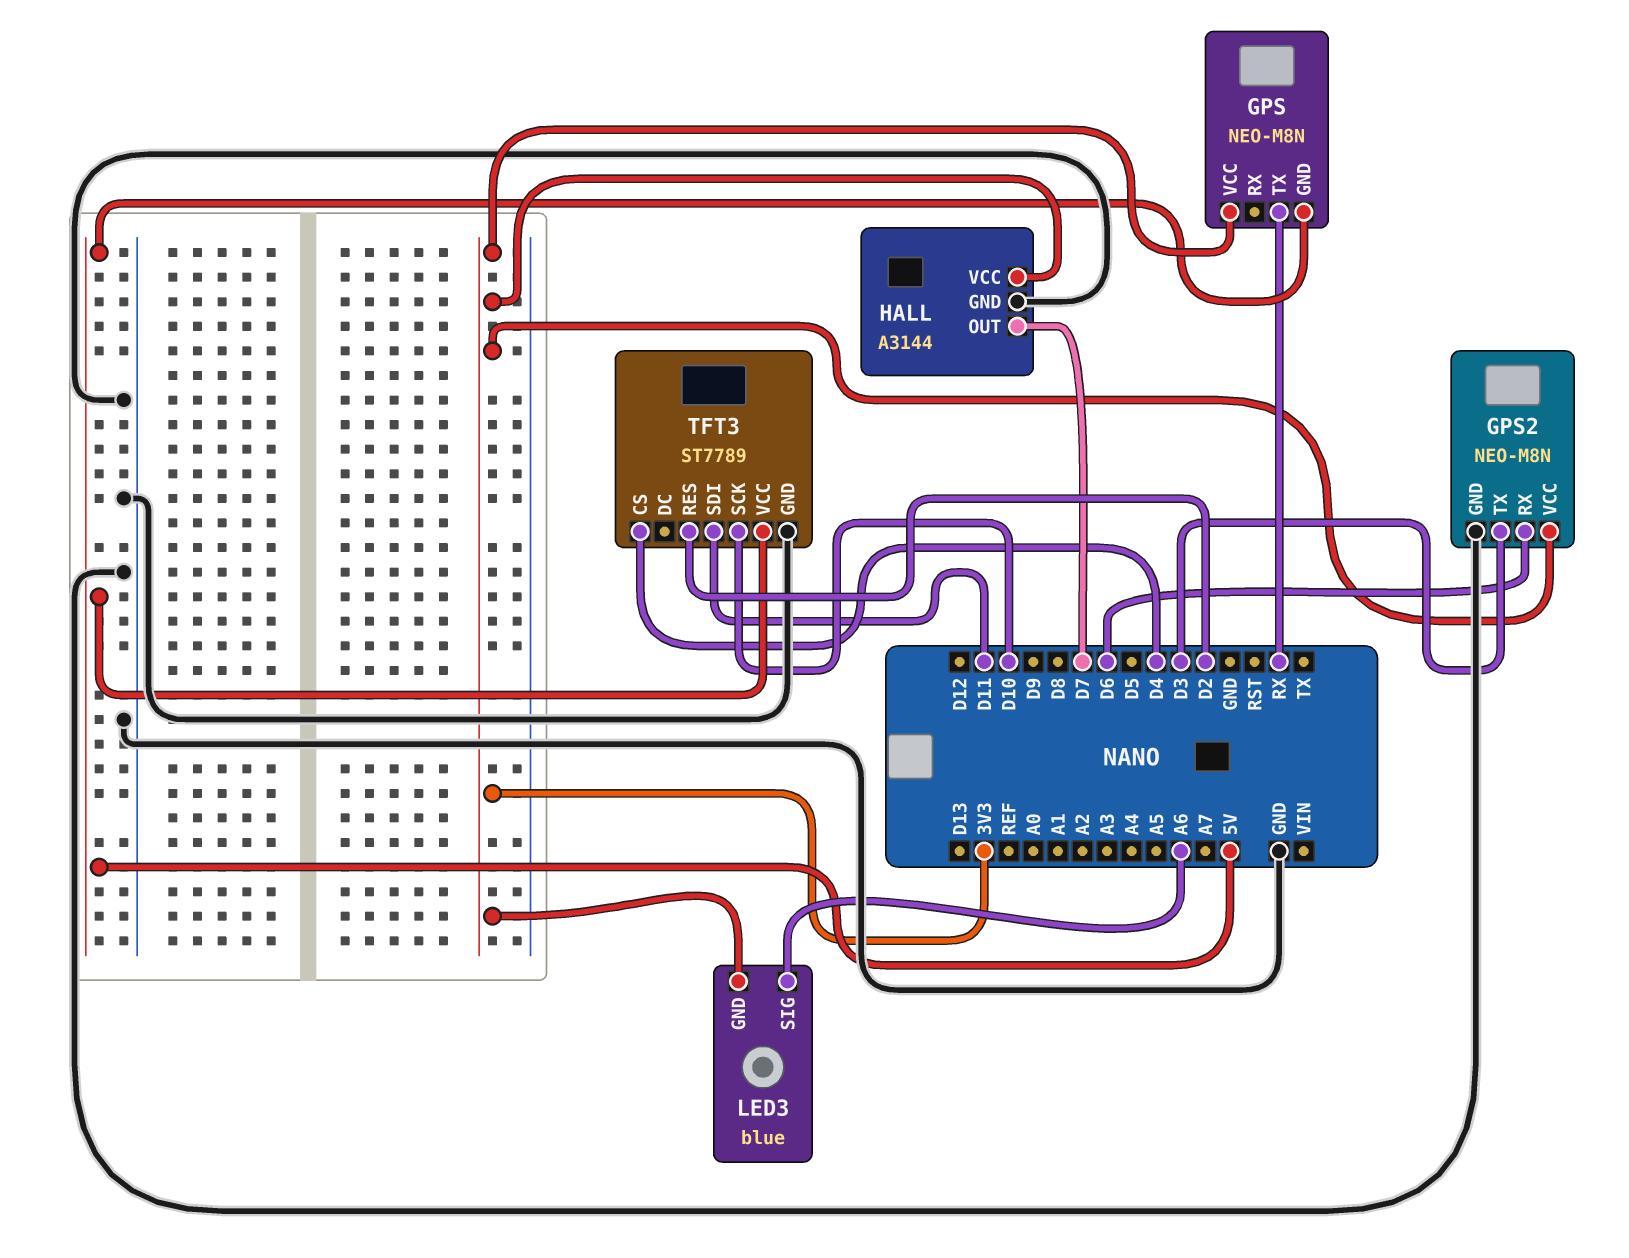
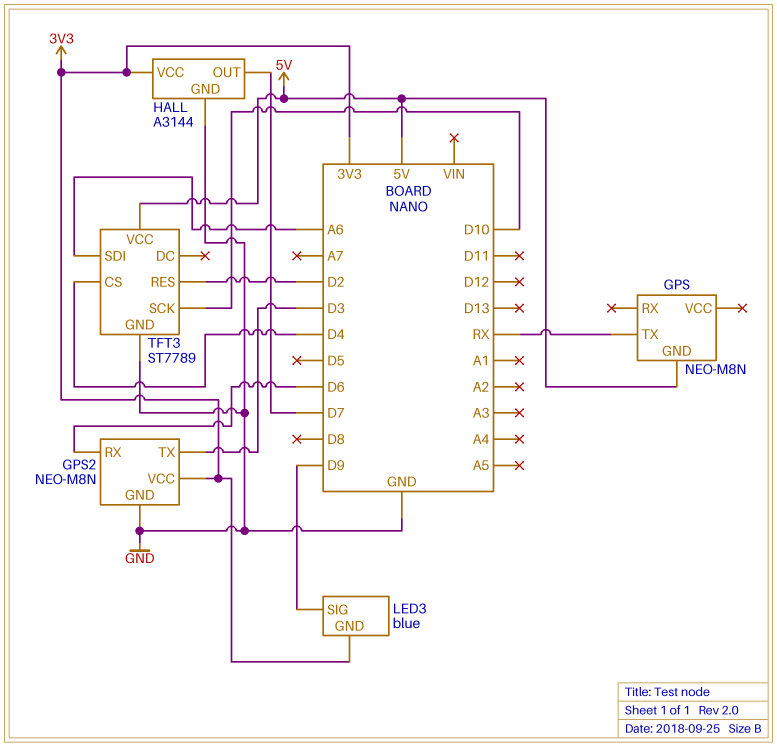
GPS pin VCC: 3V3 -> none
LED3 pin SIG: A6 -> D9
TFT3 pin SDI: D11 -> A6

